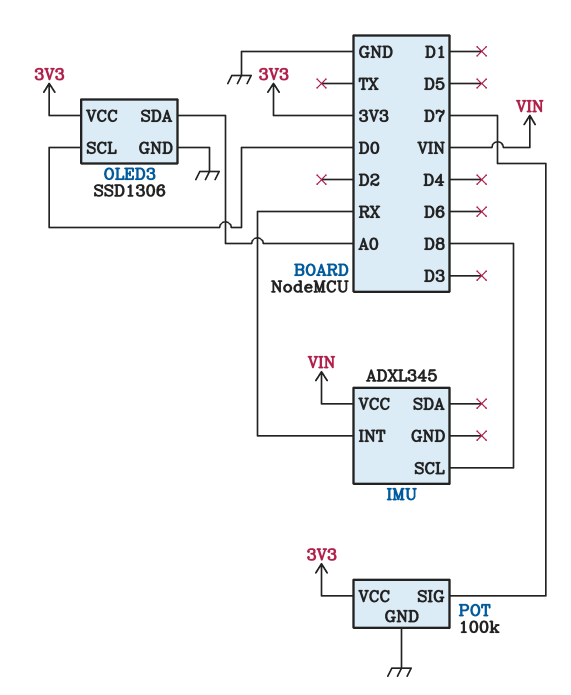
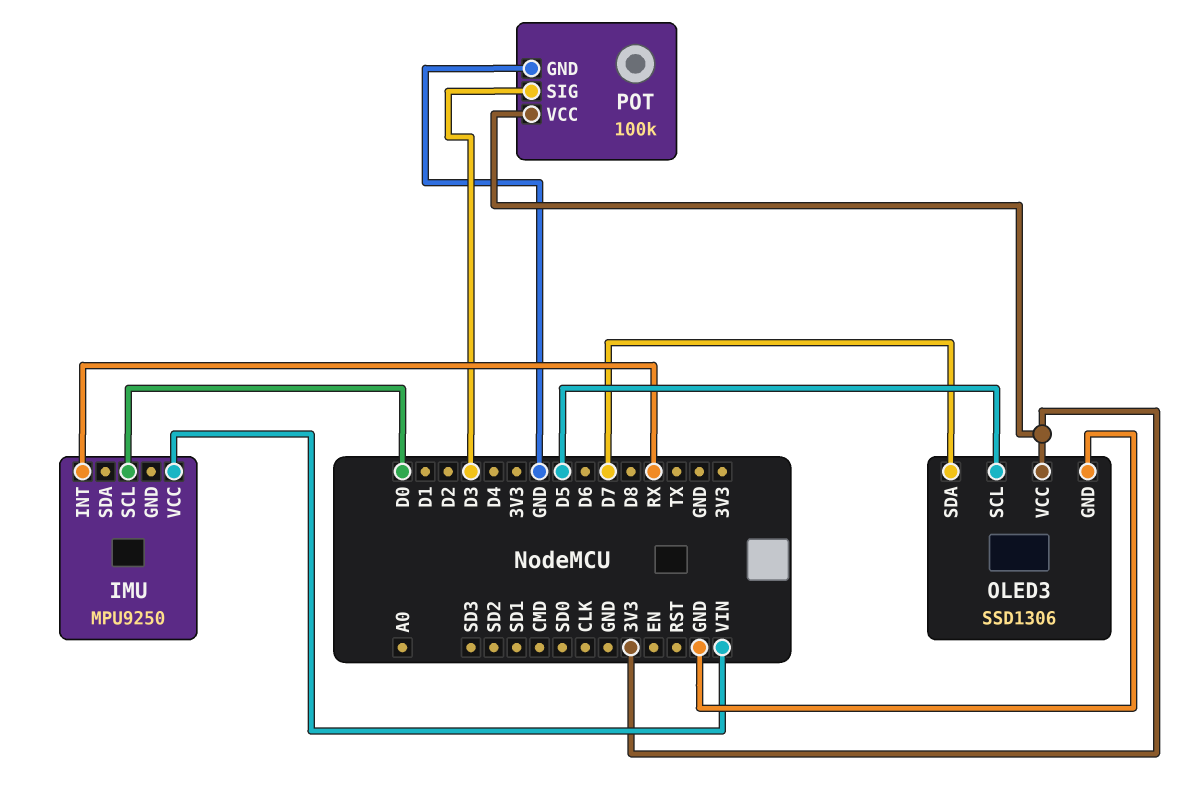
IMU: ADXL345 -> MPU9250
IMU pin SCL: D8 -> D0
OLED3 pin SCL: D0 -> D5
OLED3 pin SDA: A0 -> D7
POT pin SIG: D7 -> D3

